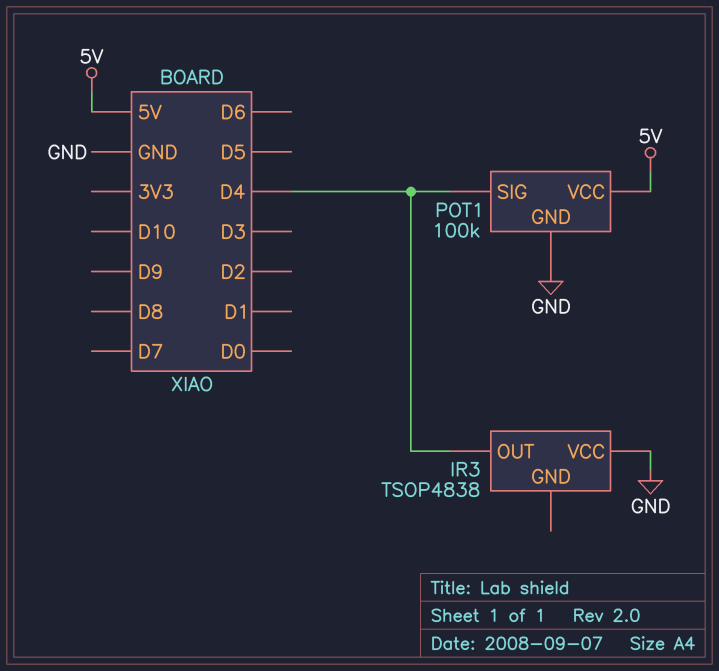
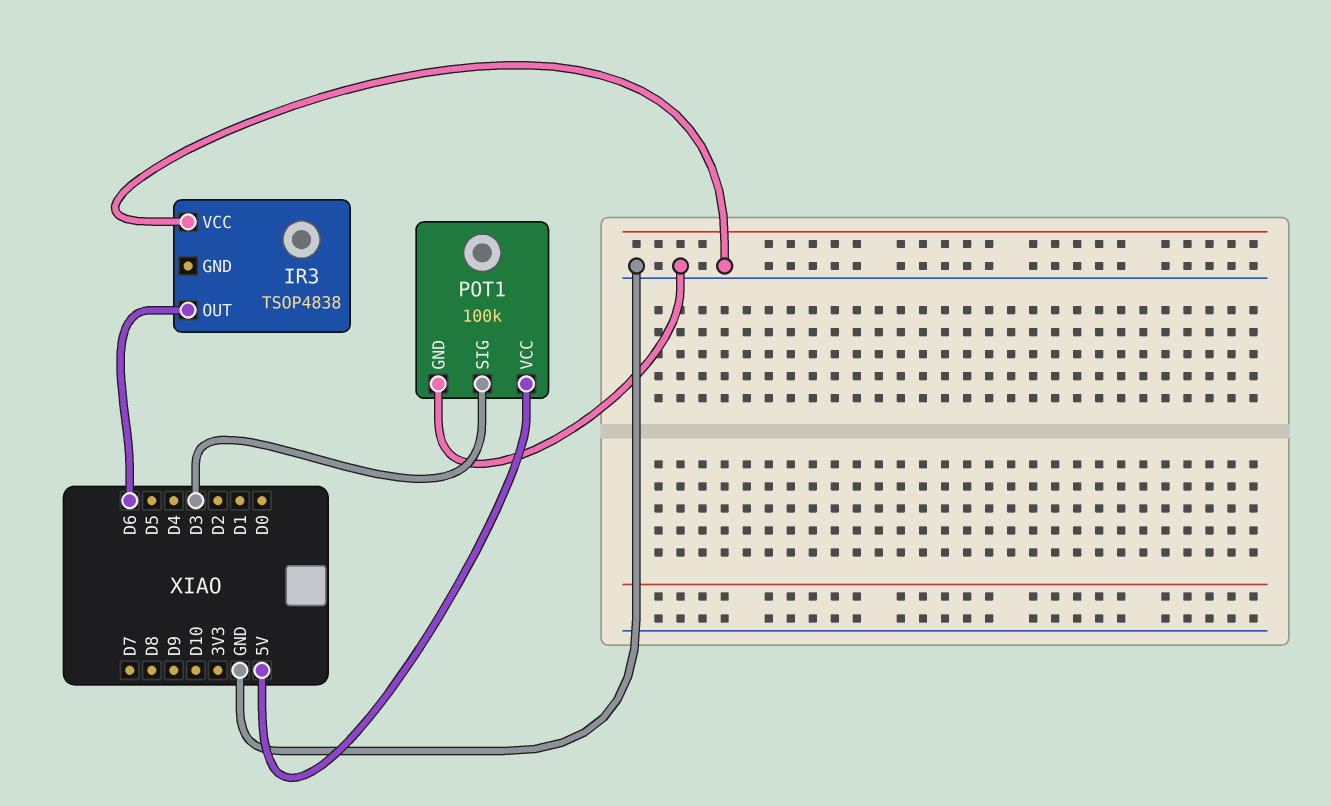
IR3 pin OUT: D4 -> D6
POT1 pin SIG: D4 -> D3

